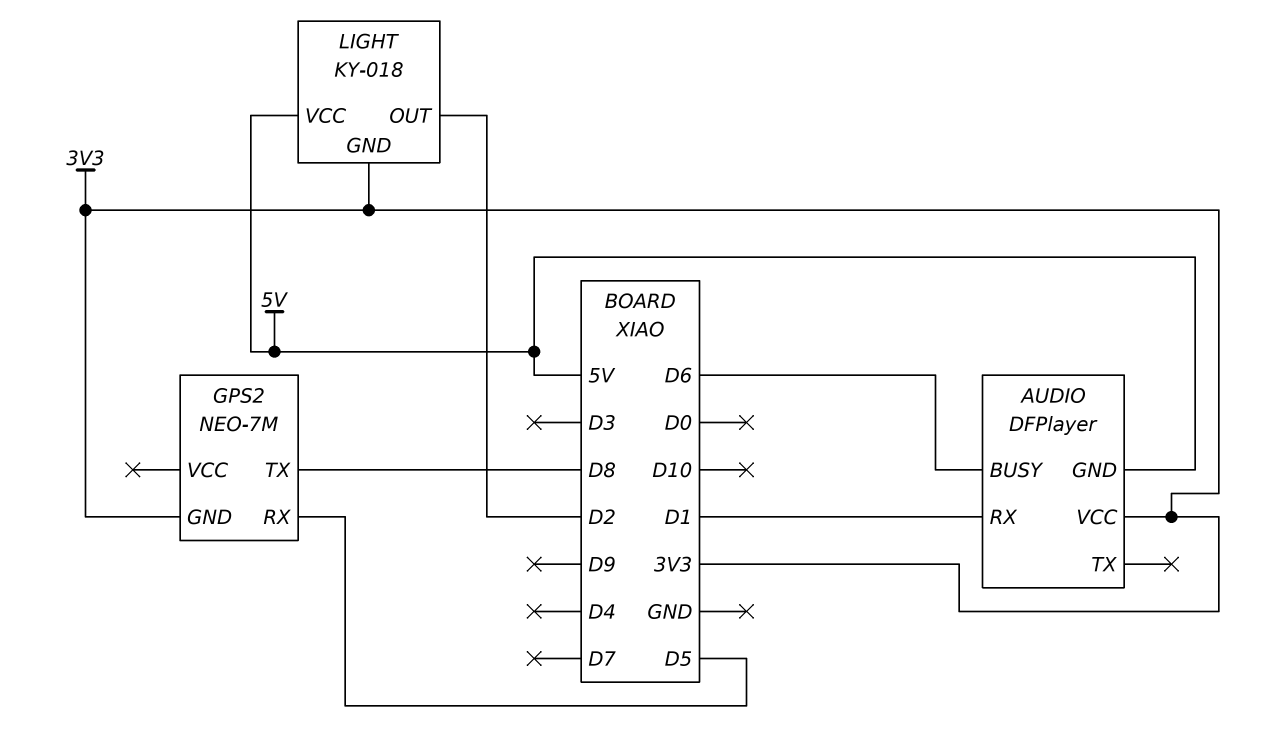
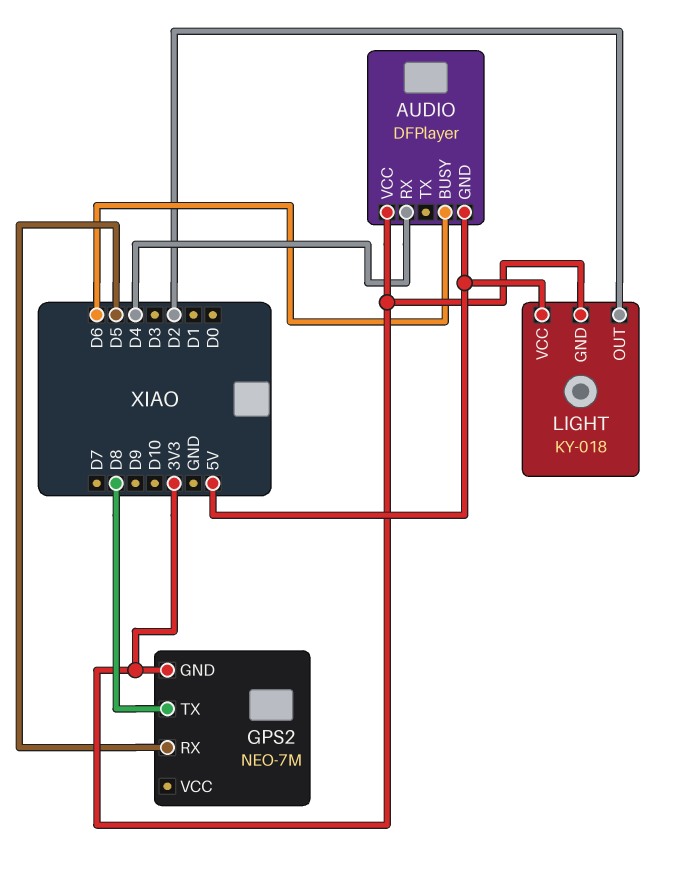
AUDIO pin RX: D1 -> D4

